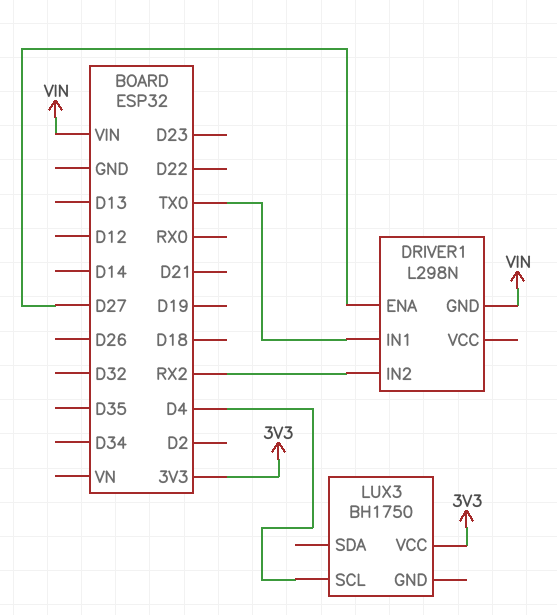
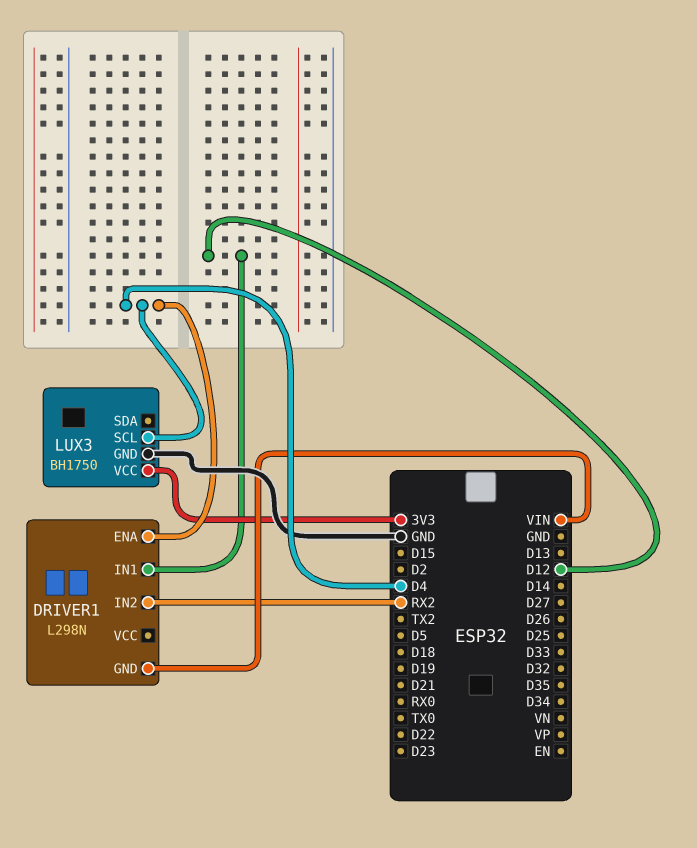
DRIVER1 pin ENA: D27 -> D4
DRIVER1 pin IN1: TX0 -> D12
LUX3 pin GND: none -> GND

